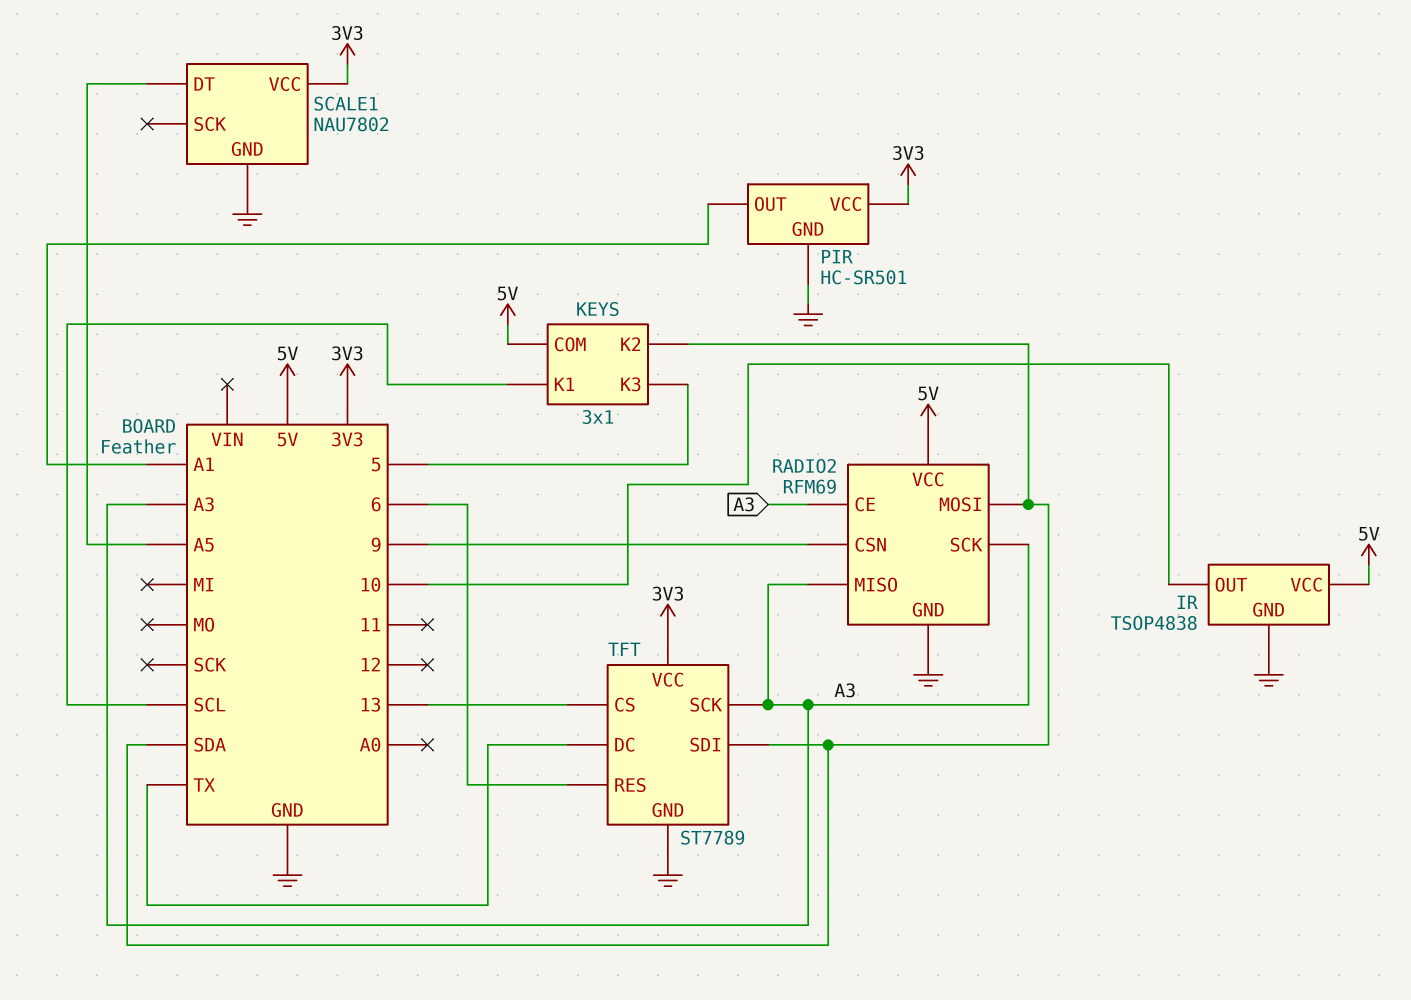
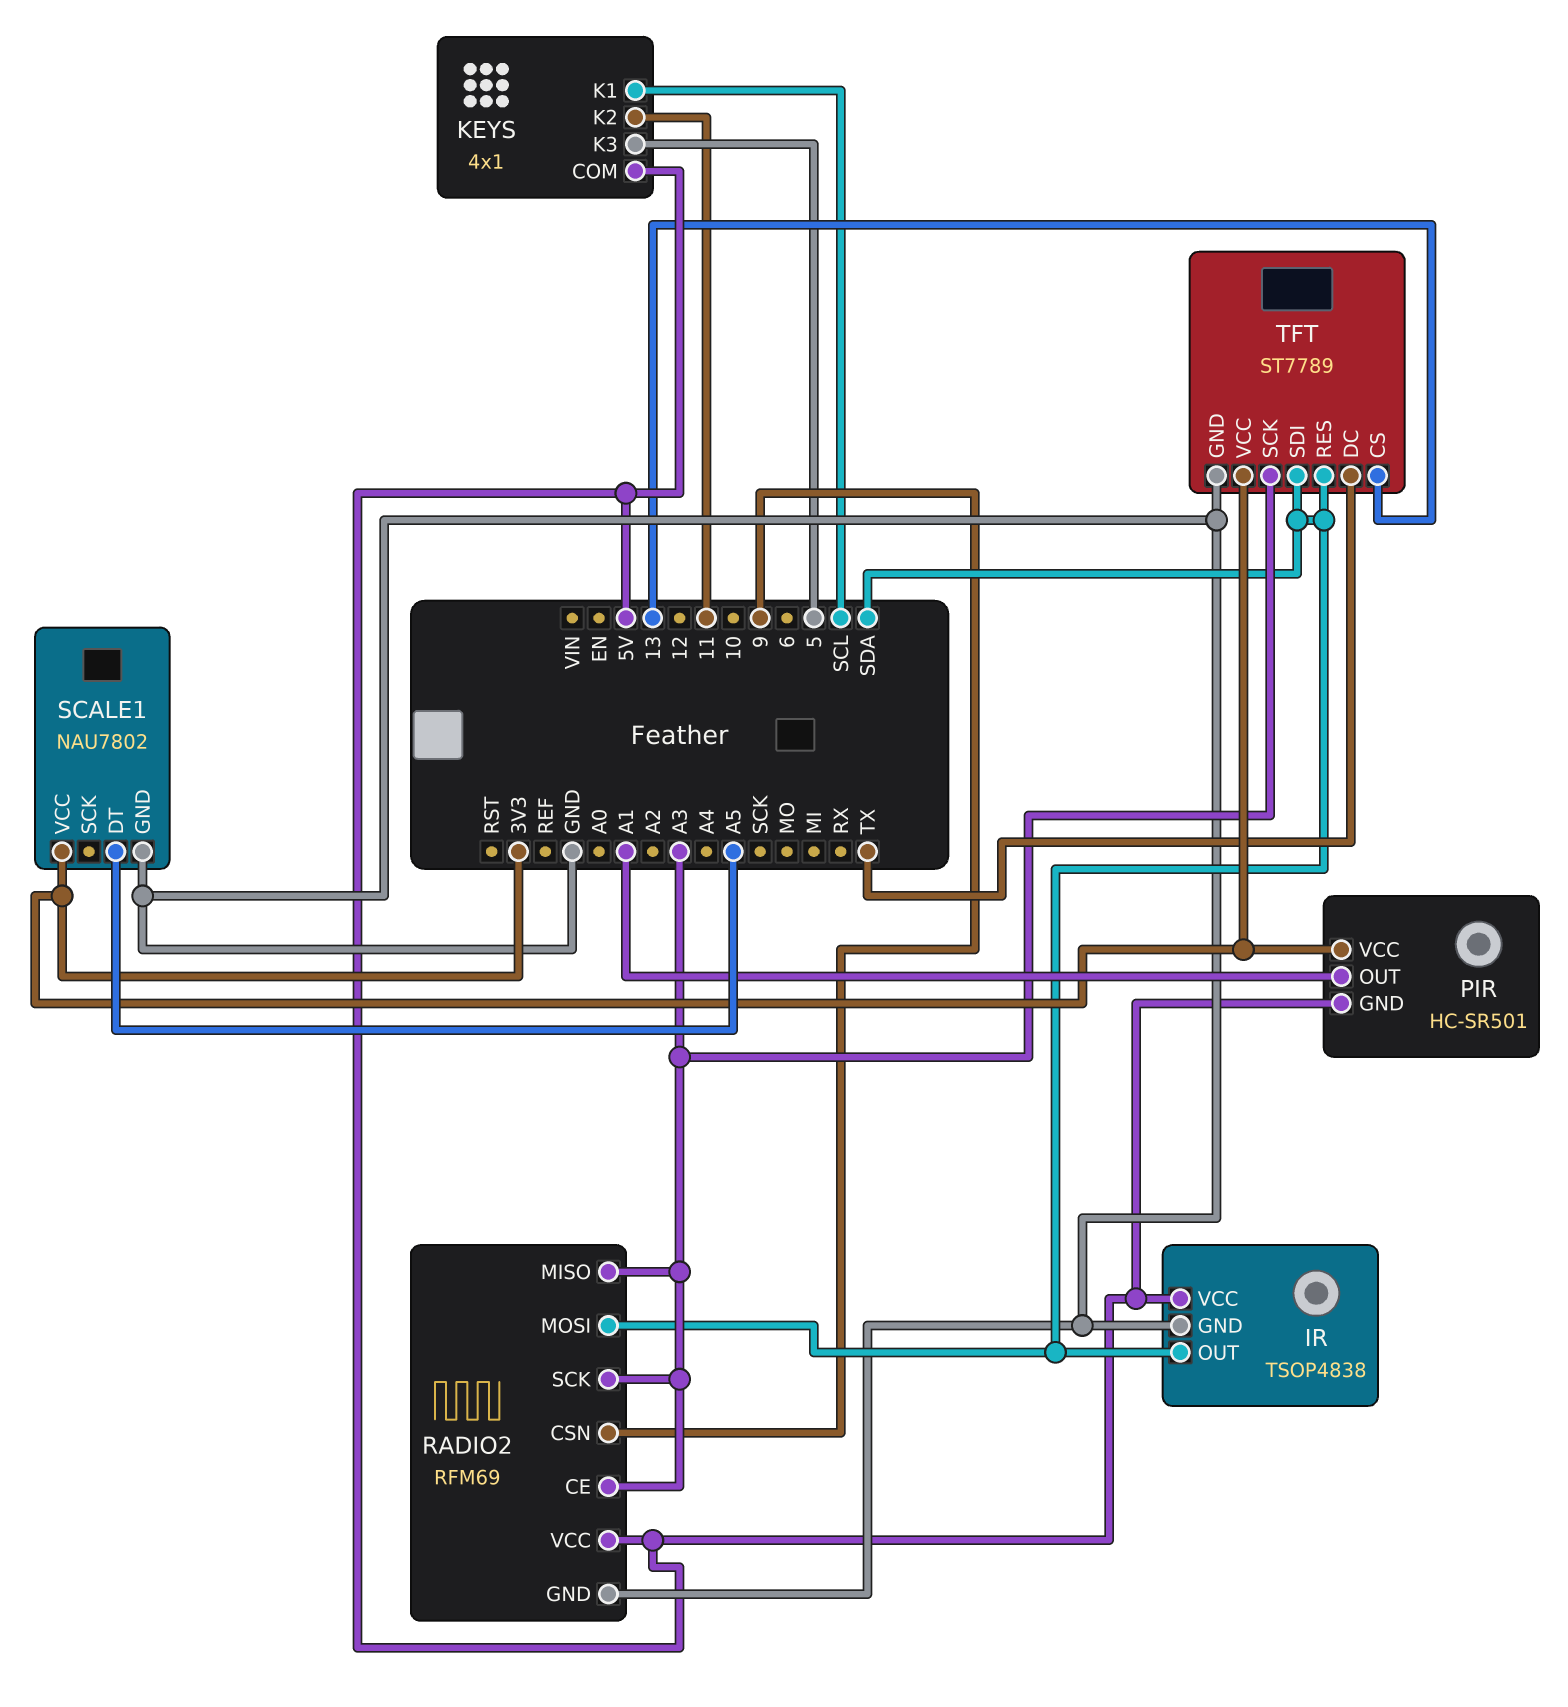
IR pin OUT: 10 -> SDA
KEYS: 3x1 -> 4x1
KEYS pin K2: SDA -> 11
PIR pin GND: GND -> 5V
TFT pin RES: 6 -> SDA

